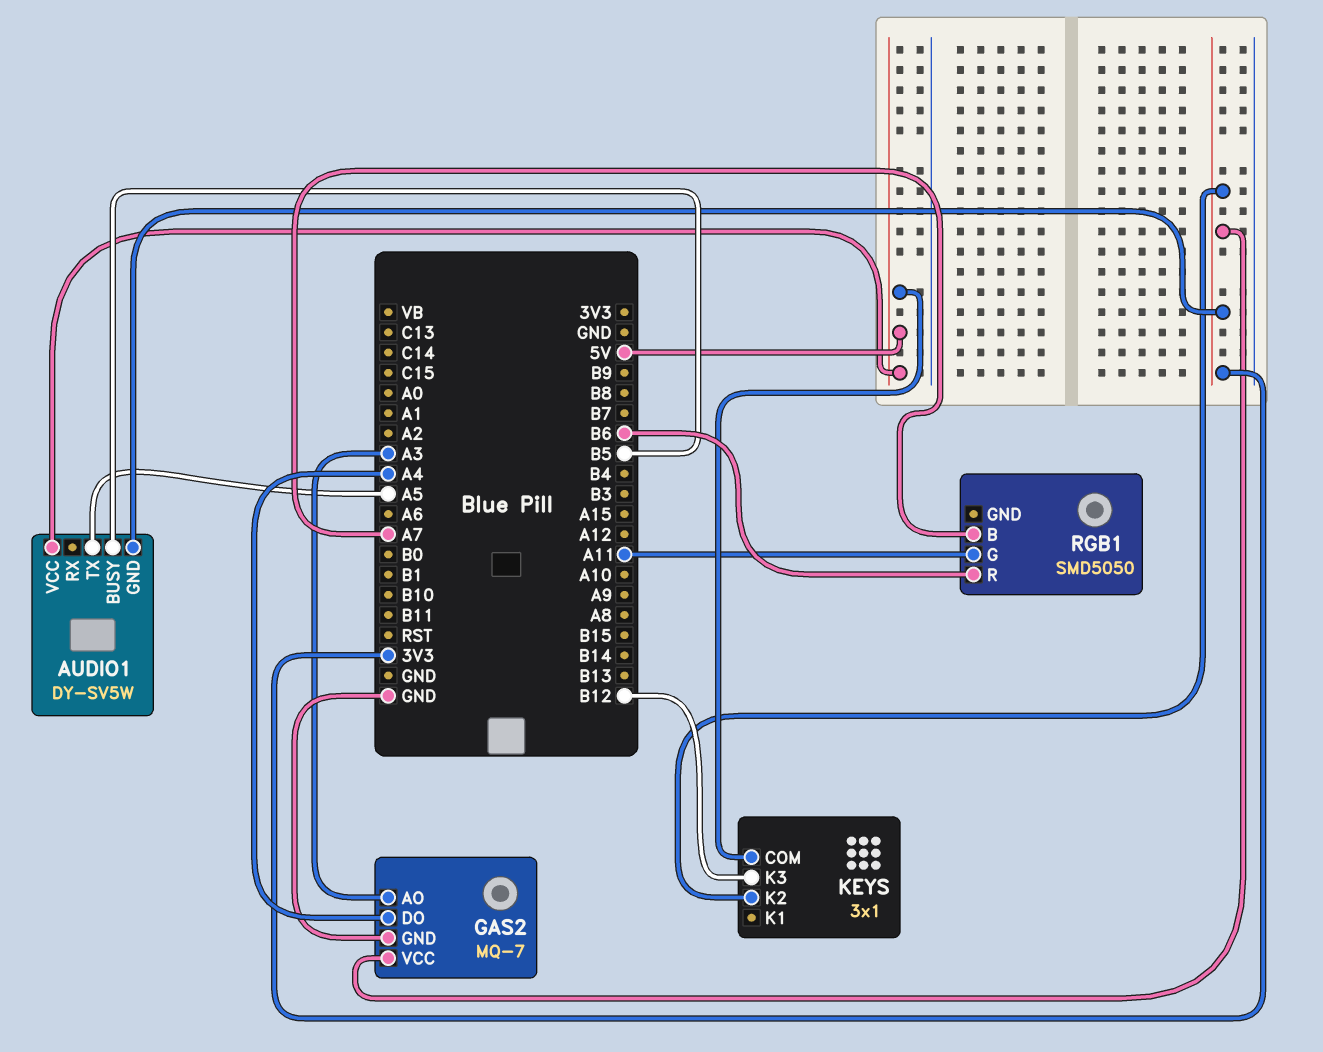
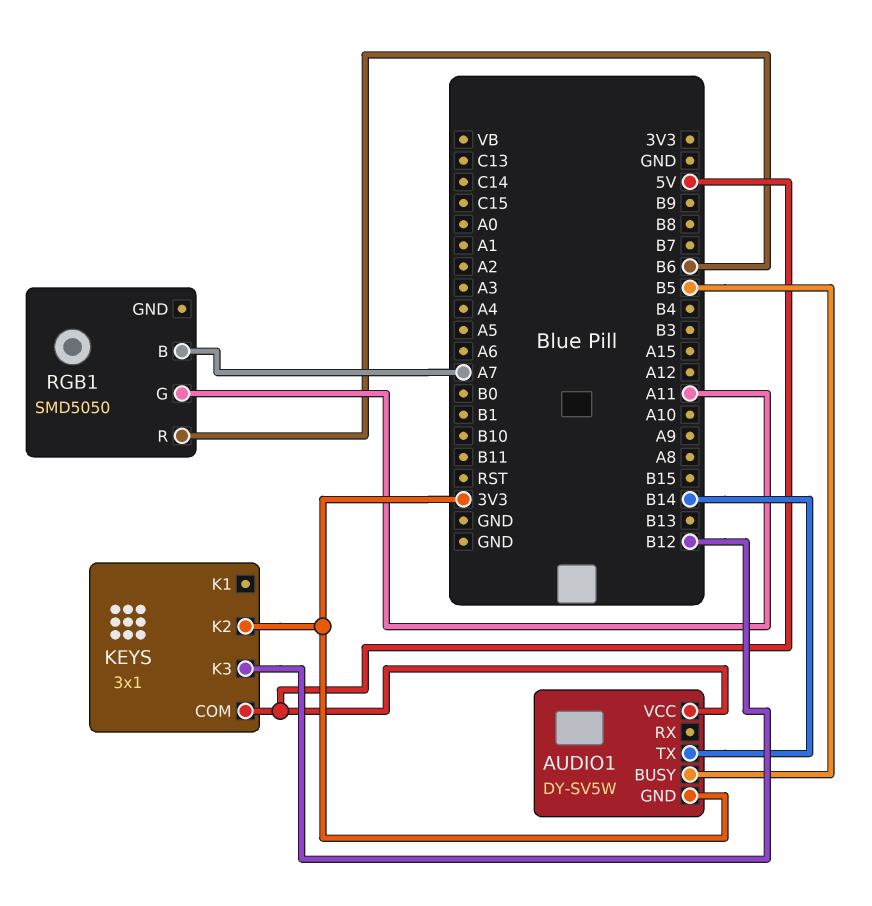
AUDIO1 pin TX: A5 -> B14
GAS2: MQ-7 -> none
GAS2 pin AO: A3 -> none
GAS2 pin DO: A4 -> none
GAS2 pin GND: GND -> none
GAS2 pin VCC: 3V3 -> none

